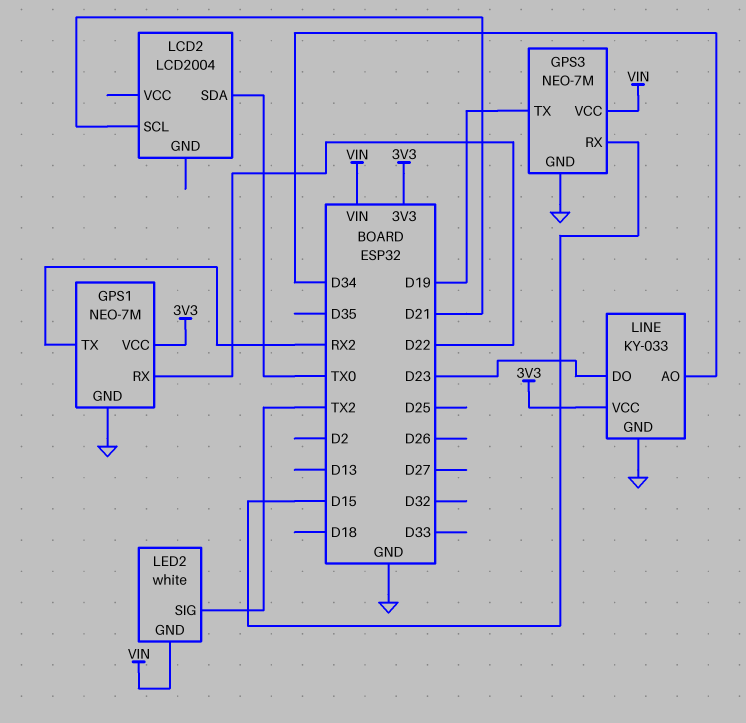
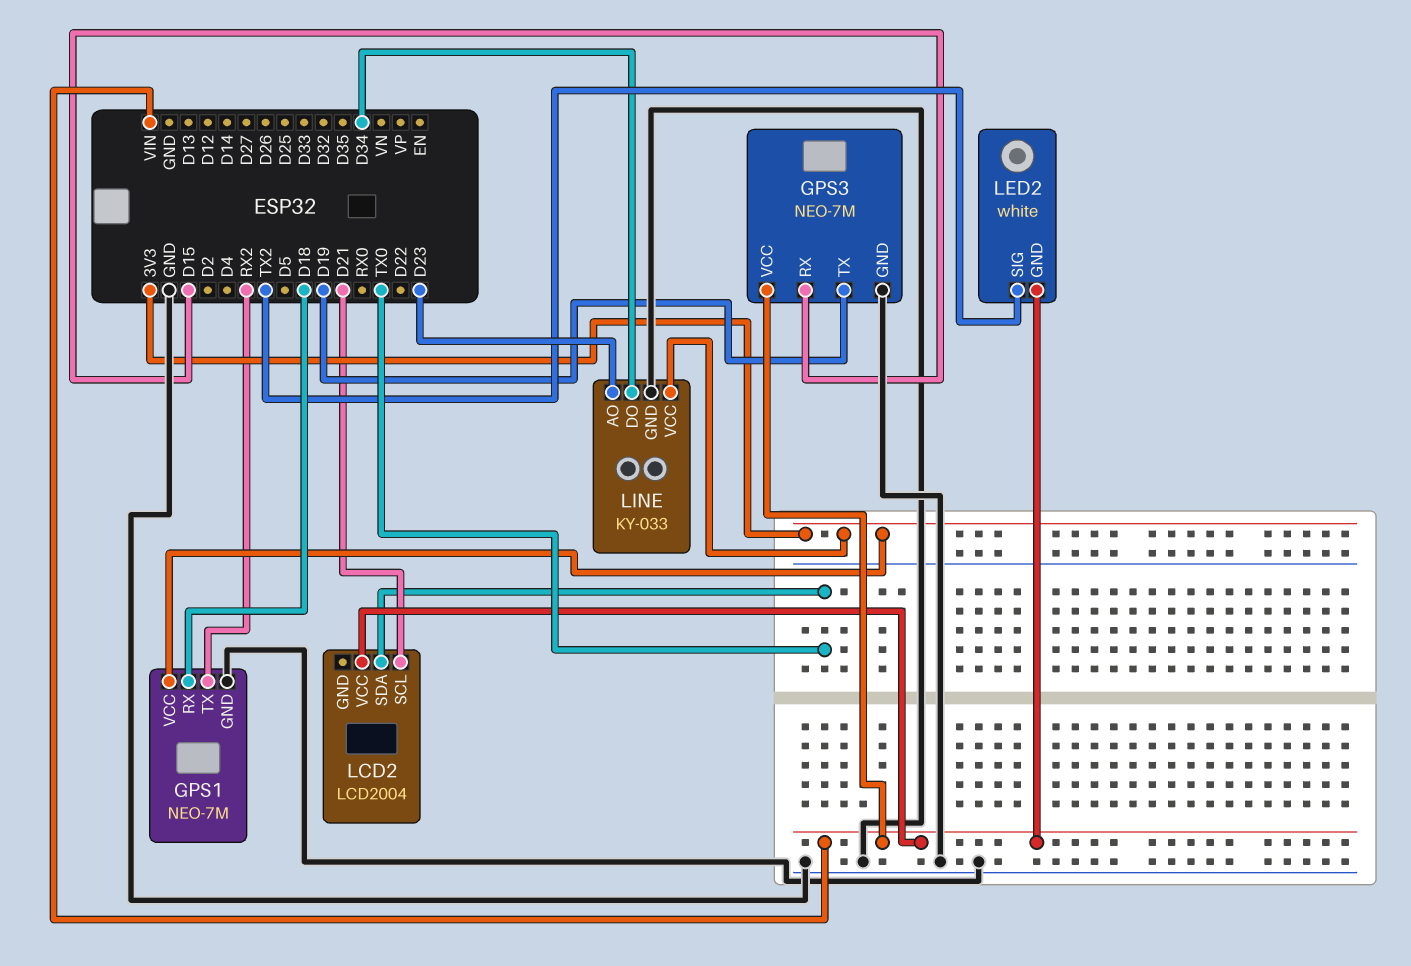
GPS1 pin RX: D22 -> D18
LCD2 pin VCC: none -> VIN
LINE pin AO: D34 -> D23
LINE pin DO: D23 -> D34

